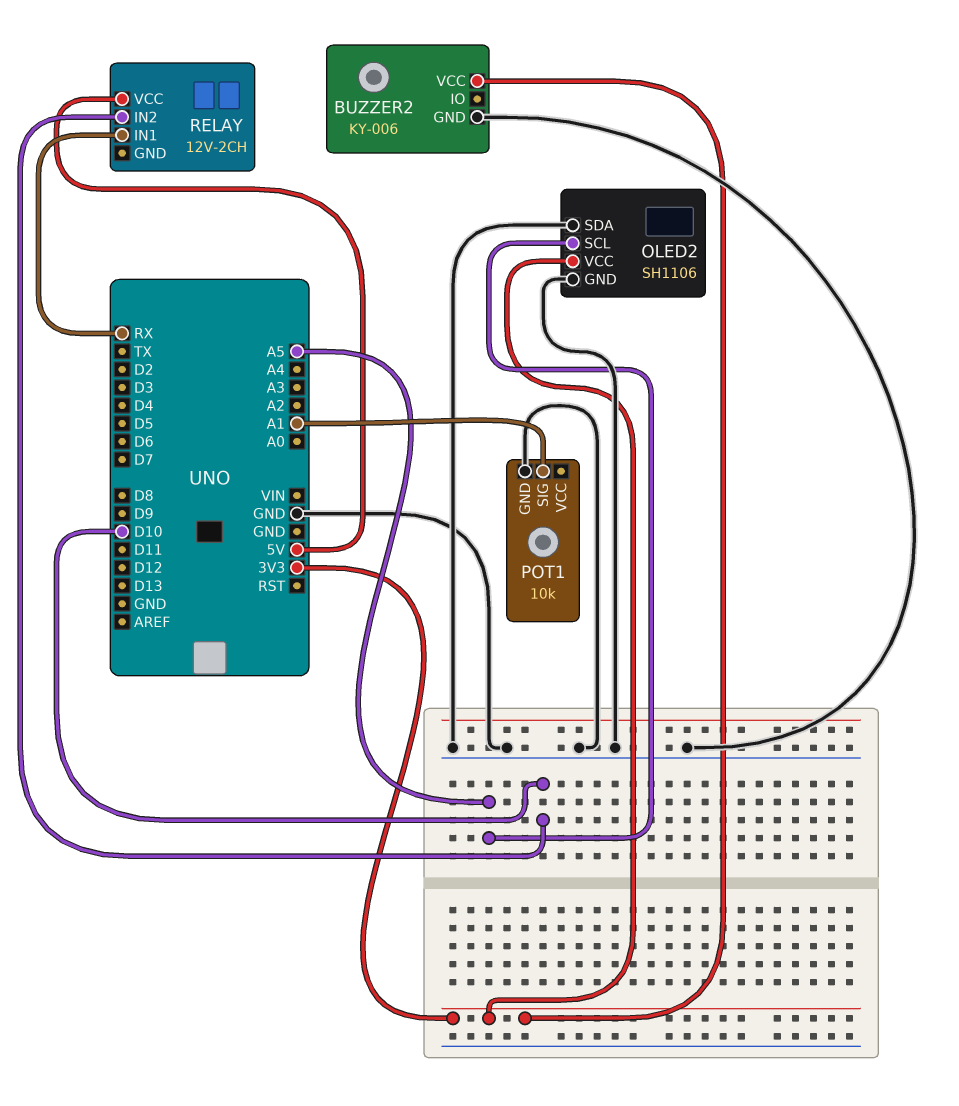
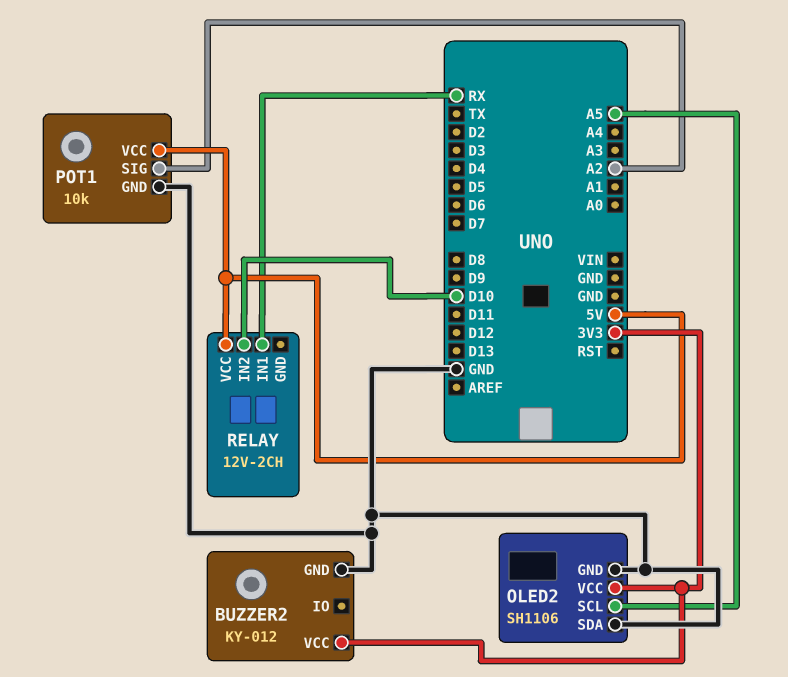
BUZZER2: KY-006 -> KY-012
POT1 pin SIG: A1 -> A2
POT1 pin VCC: none -> 5V

